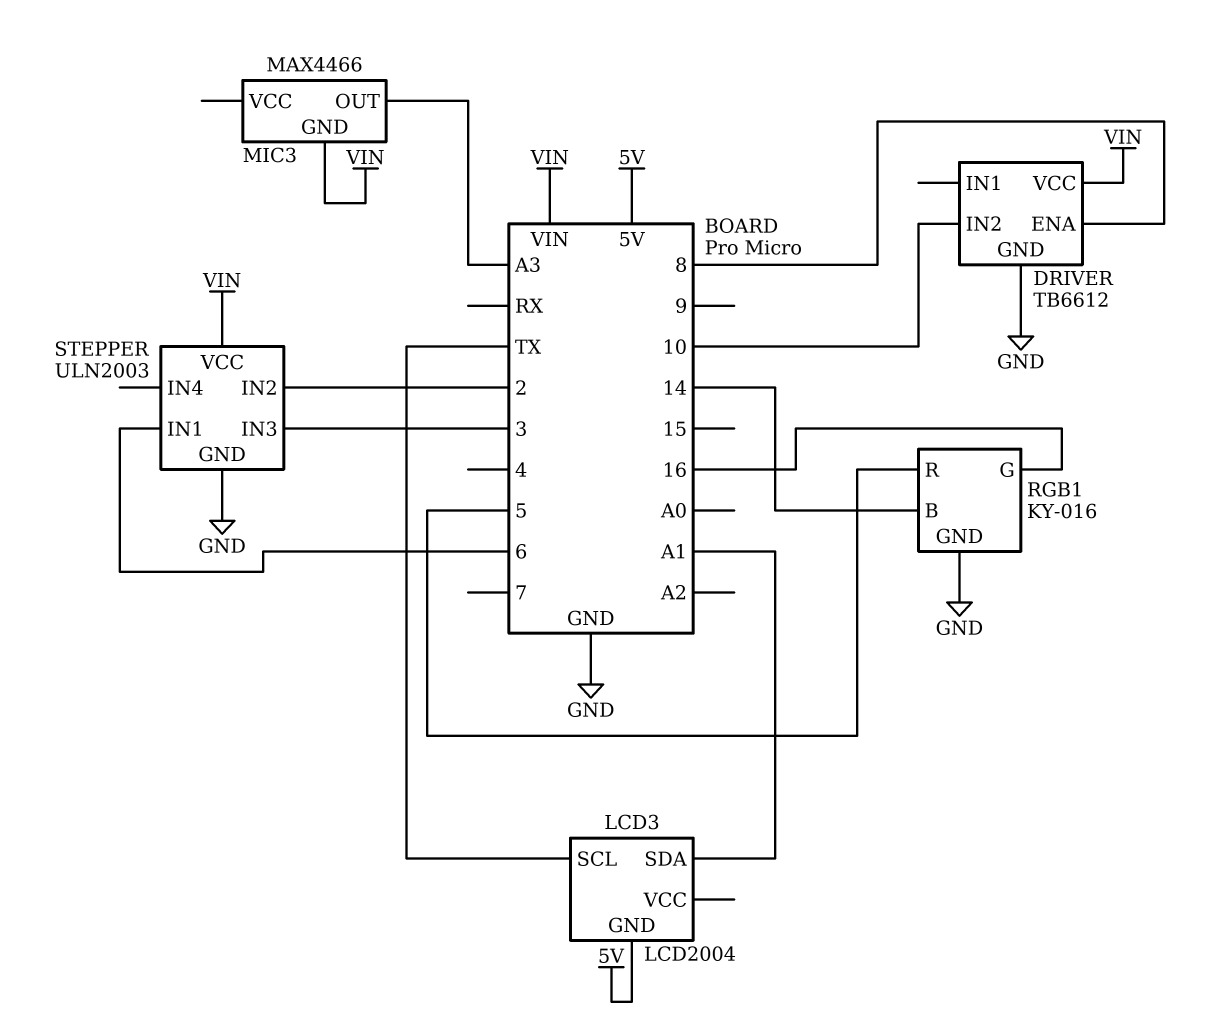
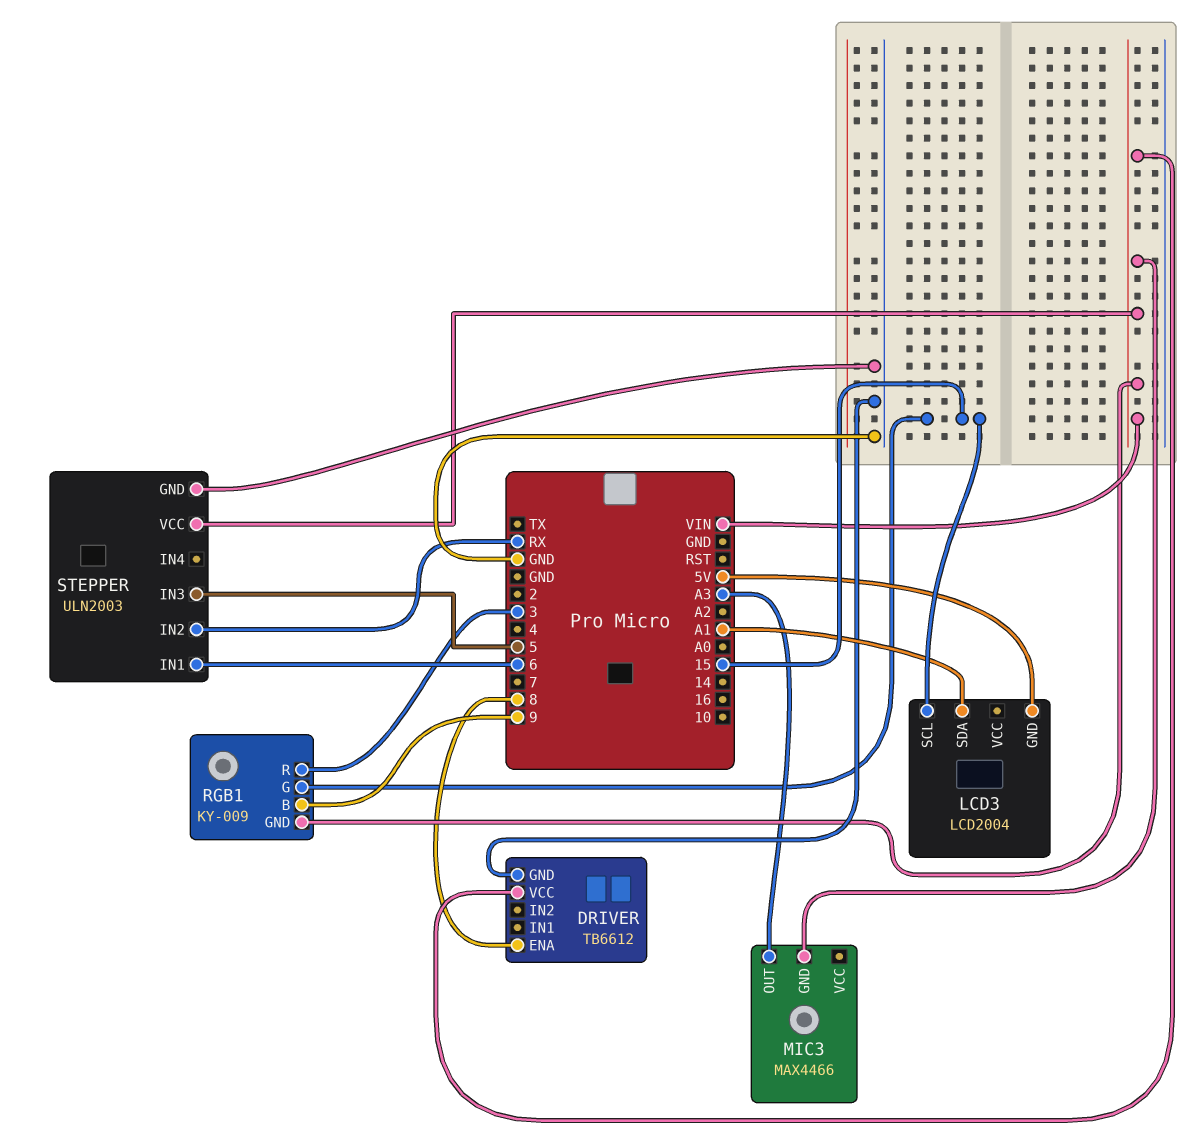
DRIVER pin IN2: 10 -> none
LCD3 pin SCL: TX -> 15
RGB1: KY-016 -> KY-009
RGB1 pin B: 14 -> 9
RGB1 pin G: 16 -> 15
RGB1 pin GND: GND -> VIN
RGB1 pin R: 5 -> 3
STEPPER pin IN2: 2 -> RX
STEPPER pin IN3: 3 -> 5

